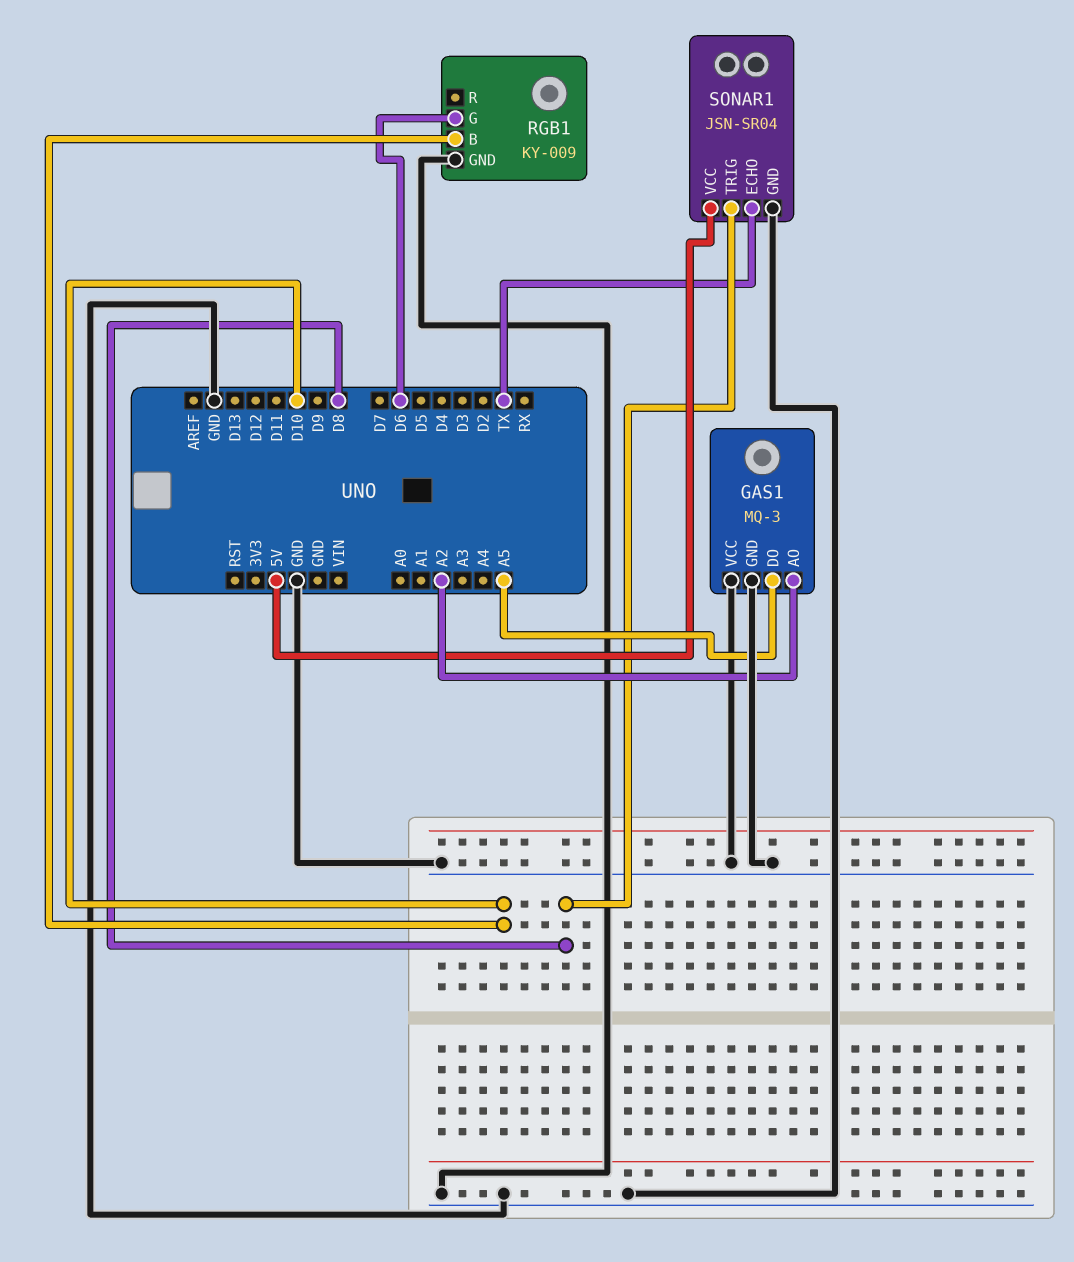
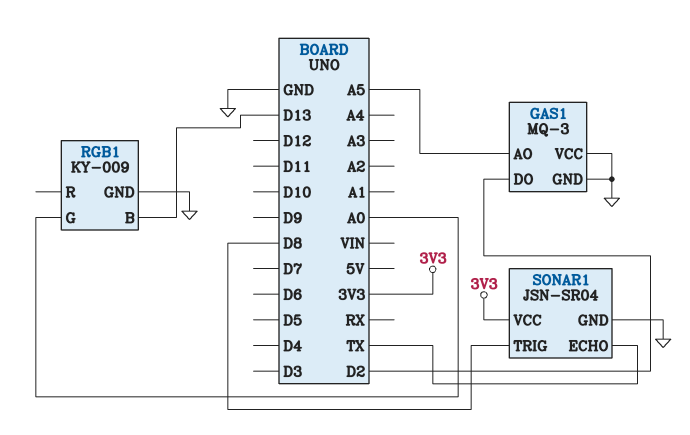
GAS1 pin AO: A2 -> A5
GAS1 pin DO: A5 -> D2
RGB1 pin B: D10 -> D13
RGB1 pin G: D6 -> A0
SONAR1 pin VCC: 5V -> 3V3

